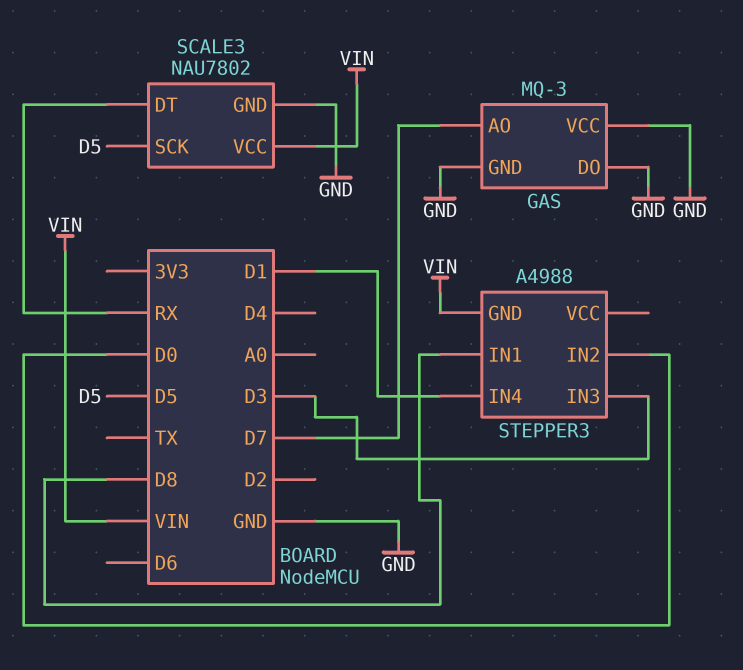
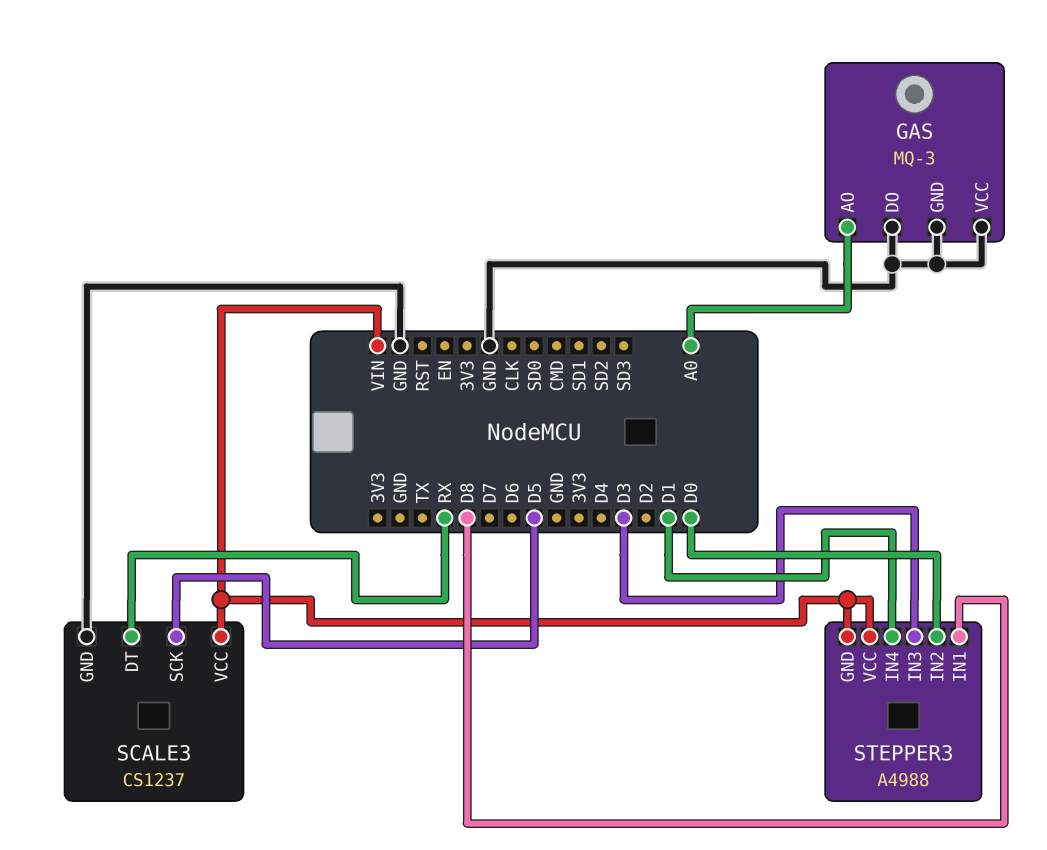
GAS pin AO: D7 -> A0
SCALE3: NAU7802 -> CS1237
STEPPER3 pin VCC: none -> VIN

